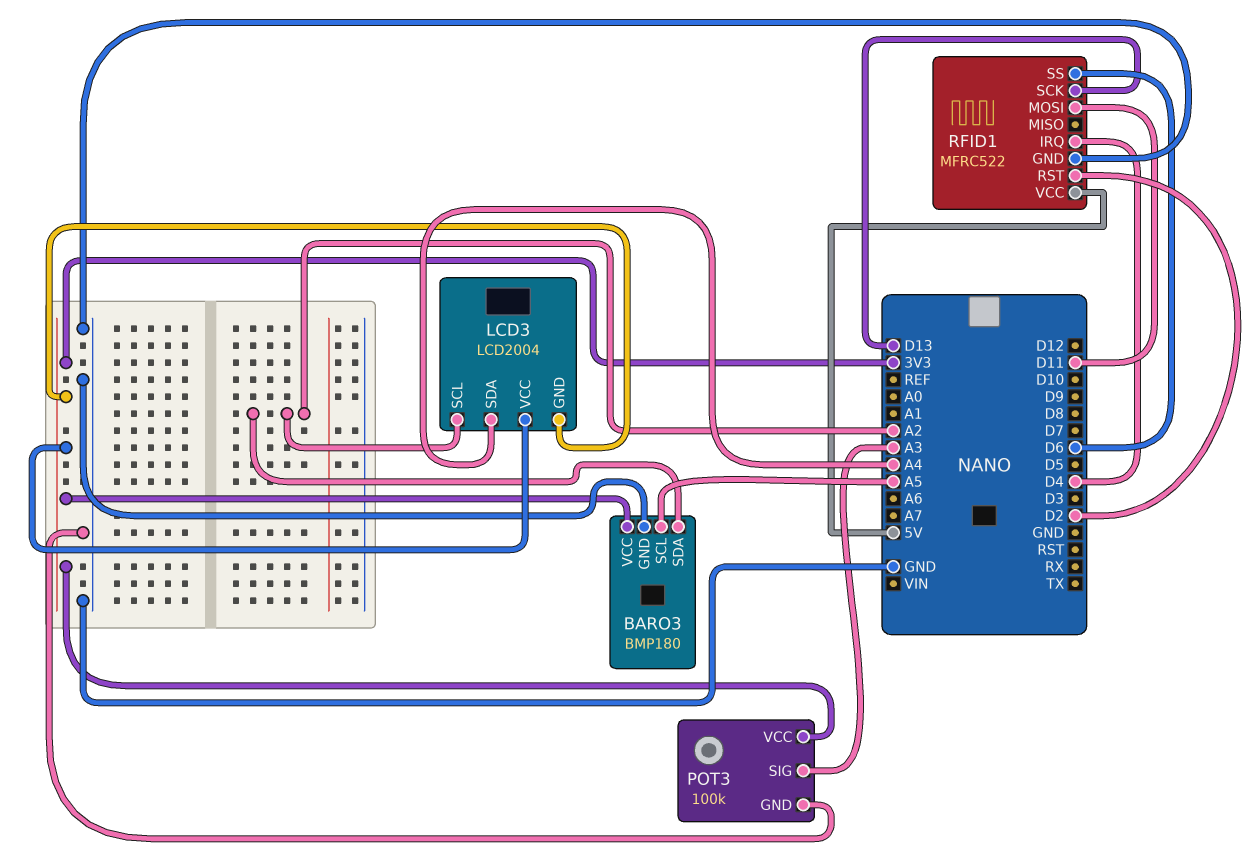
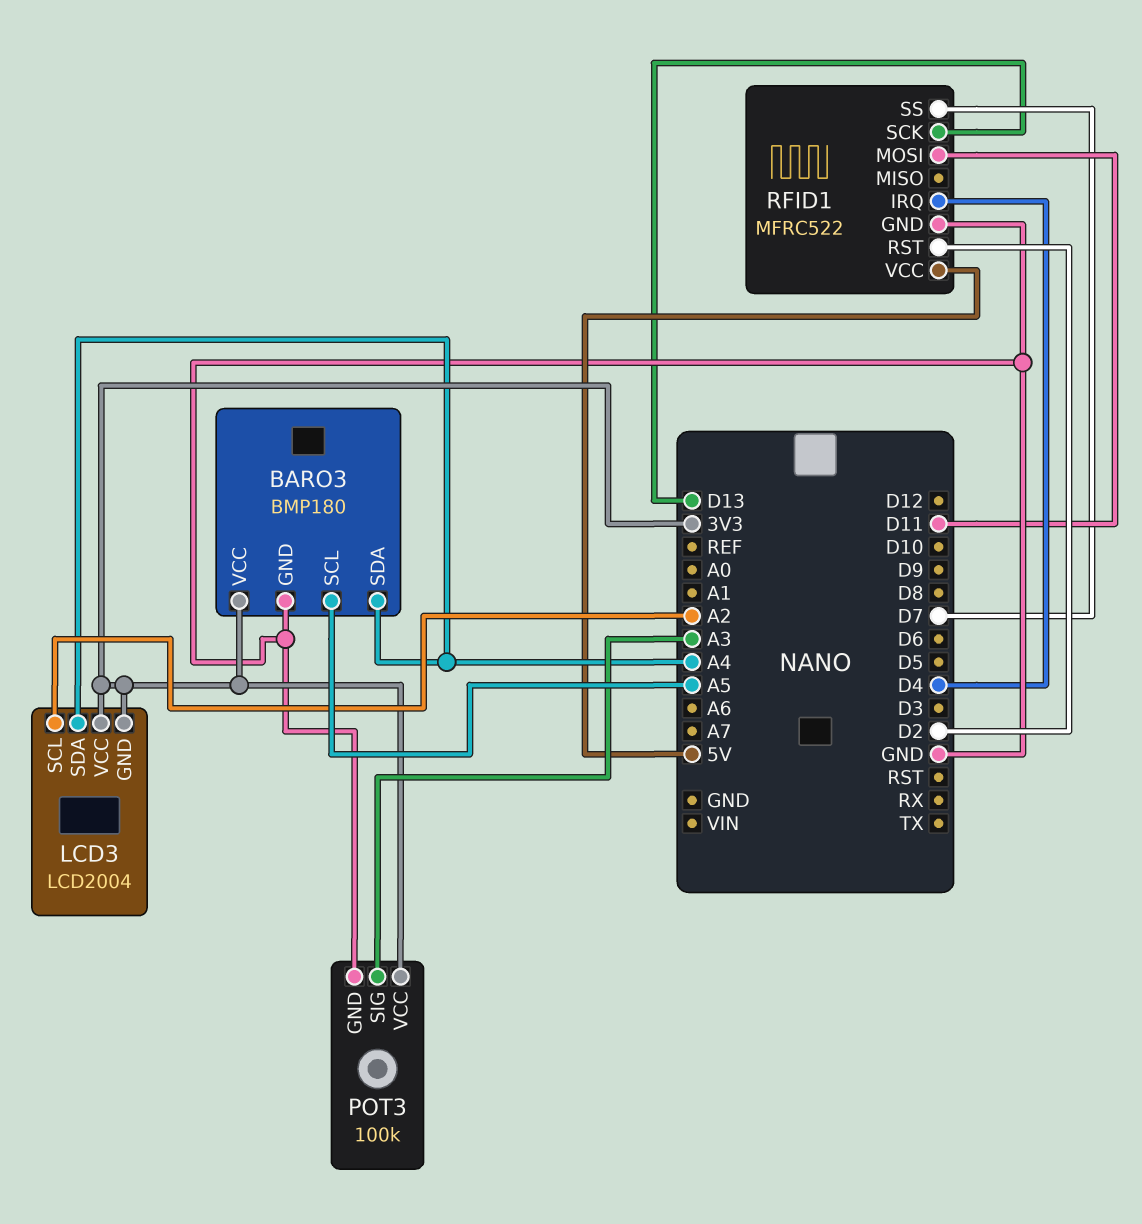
BARO3 pin SDA: A2 -> A4
RFID1 pin SS: D6 -> D7

